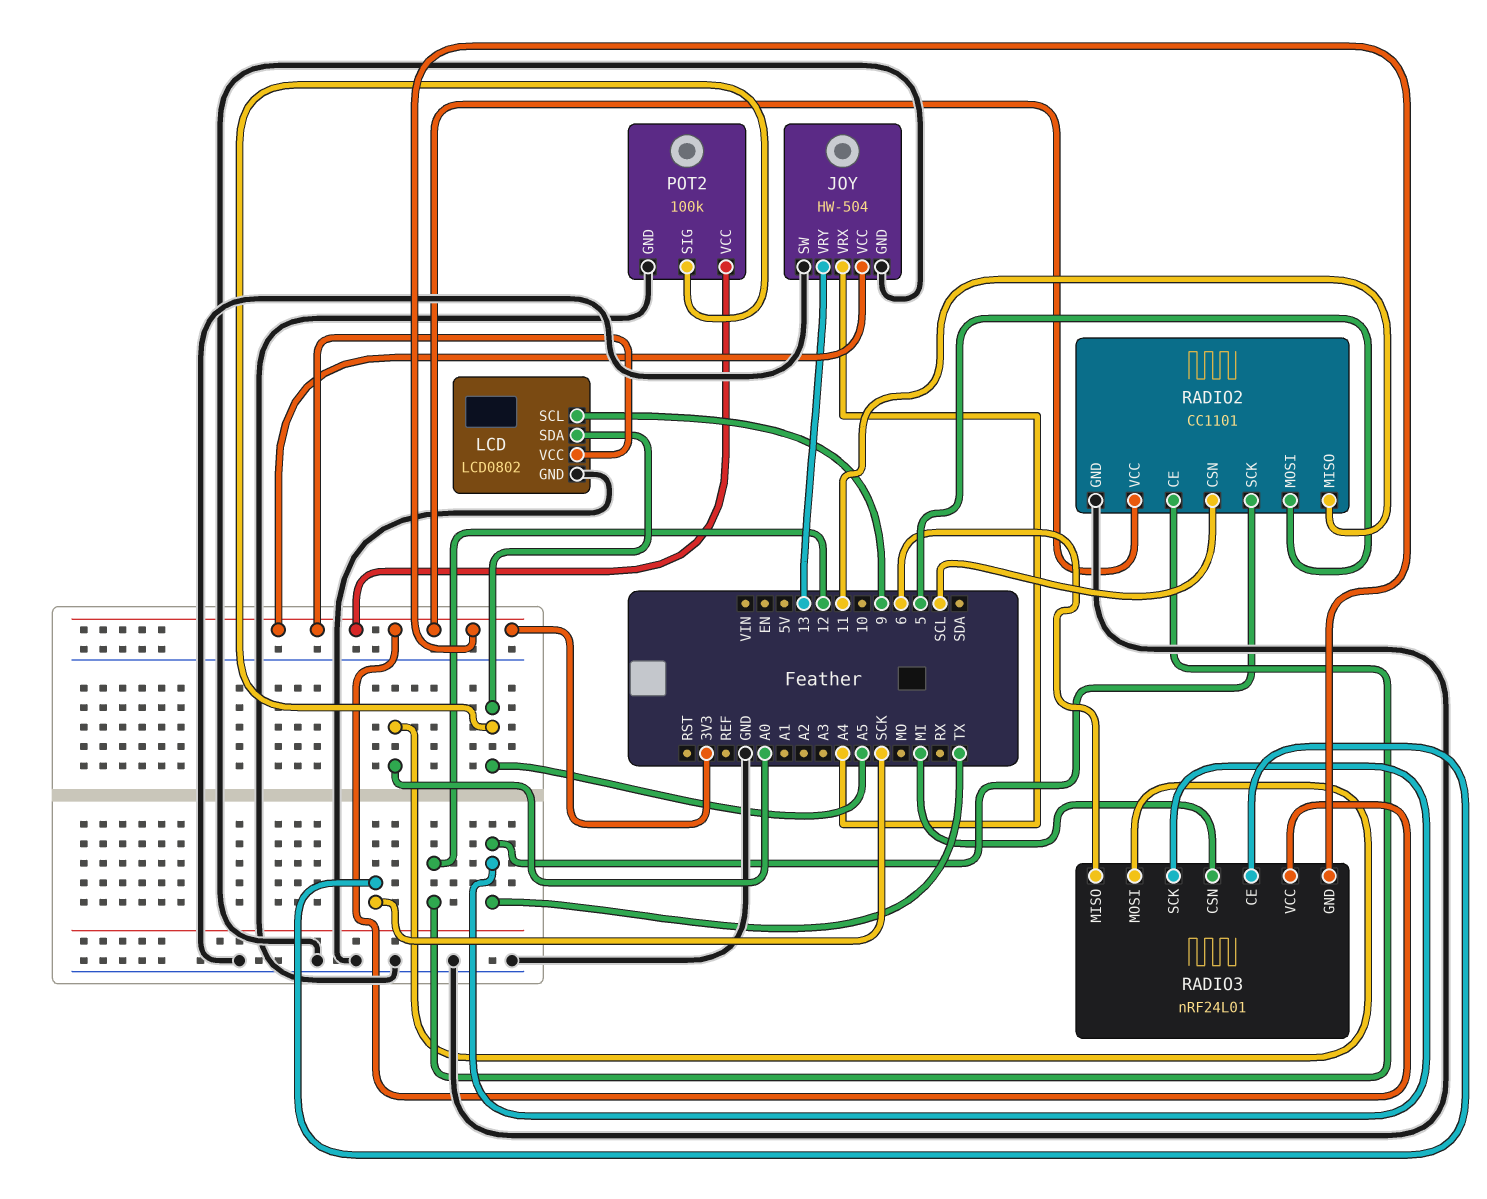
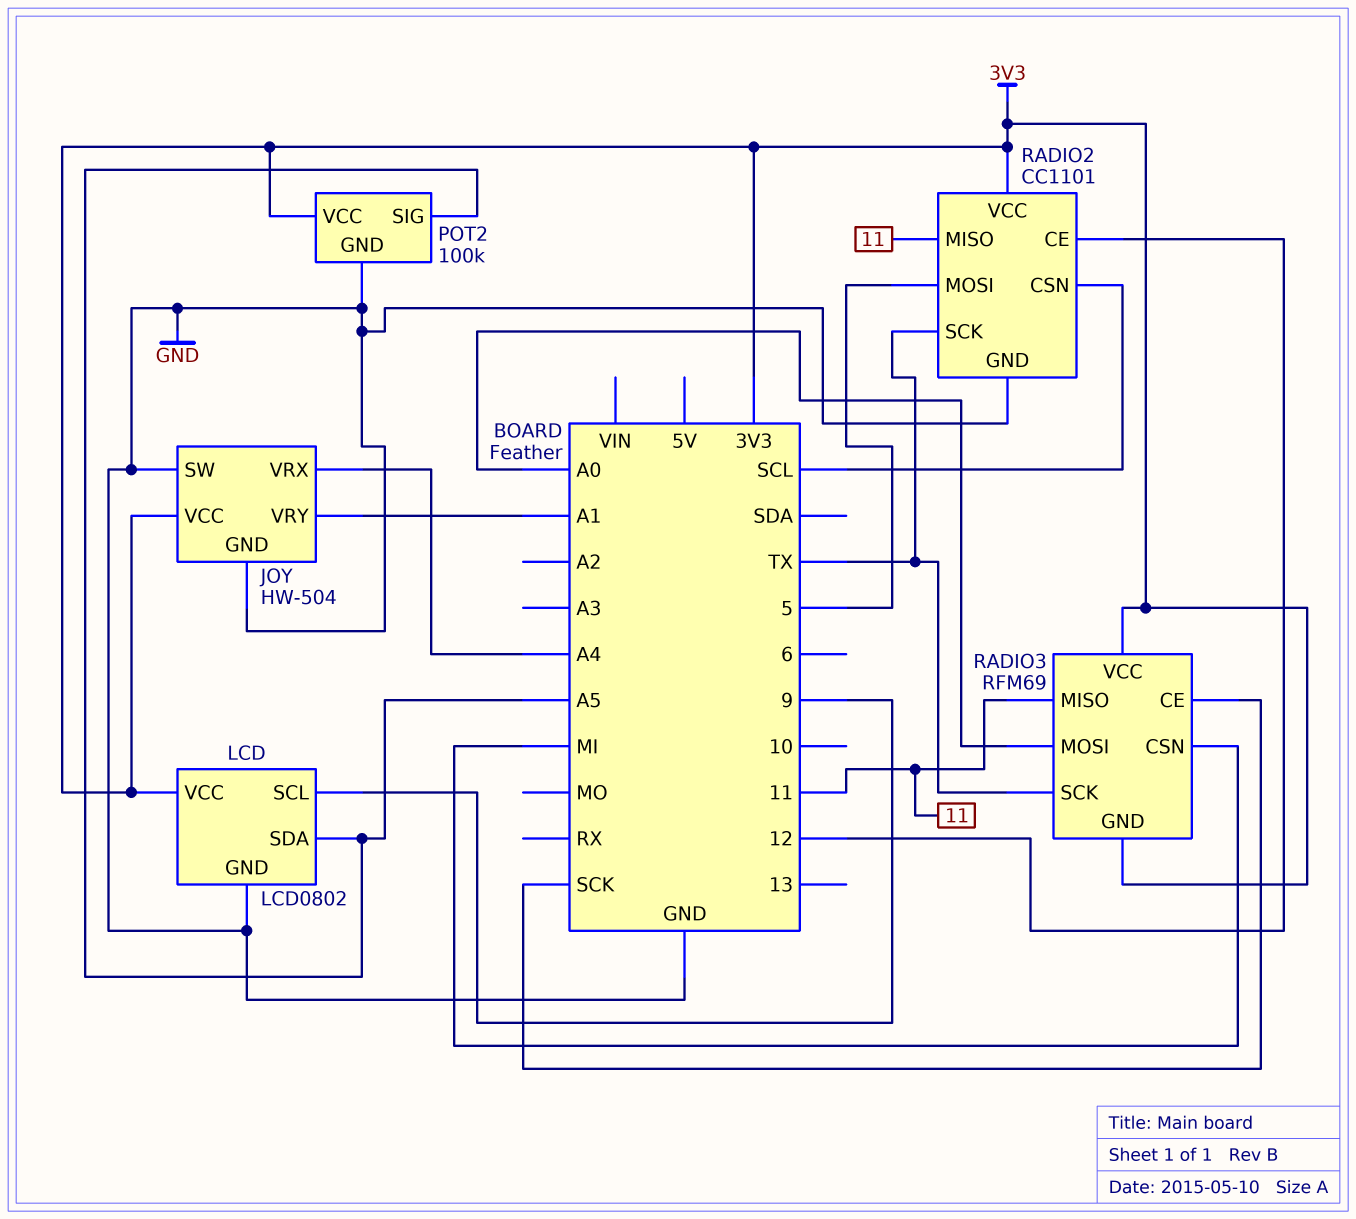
JOY pin VRY: 13 -> A1
RADIO3: nRF24L01 -> RFM69
RADIO3 pin MISO: 6 -> 11

